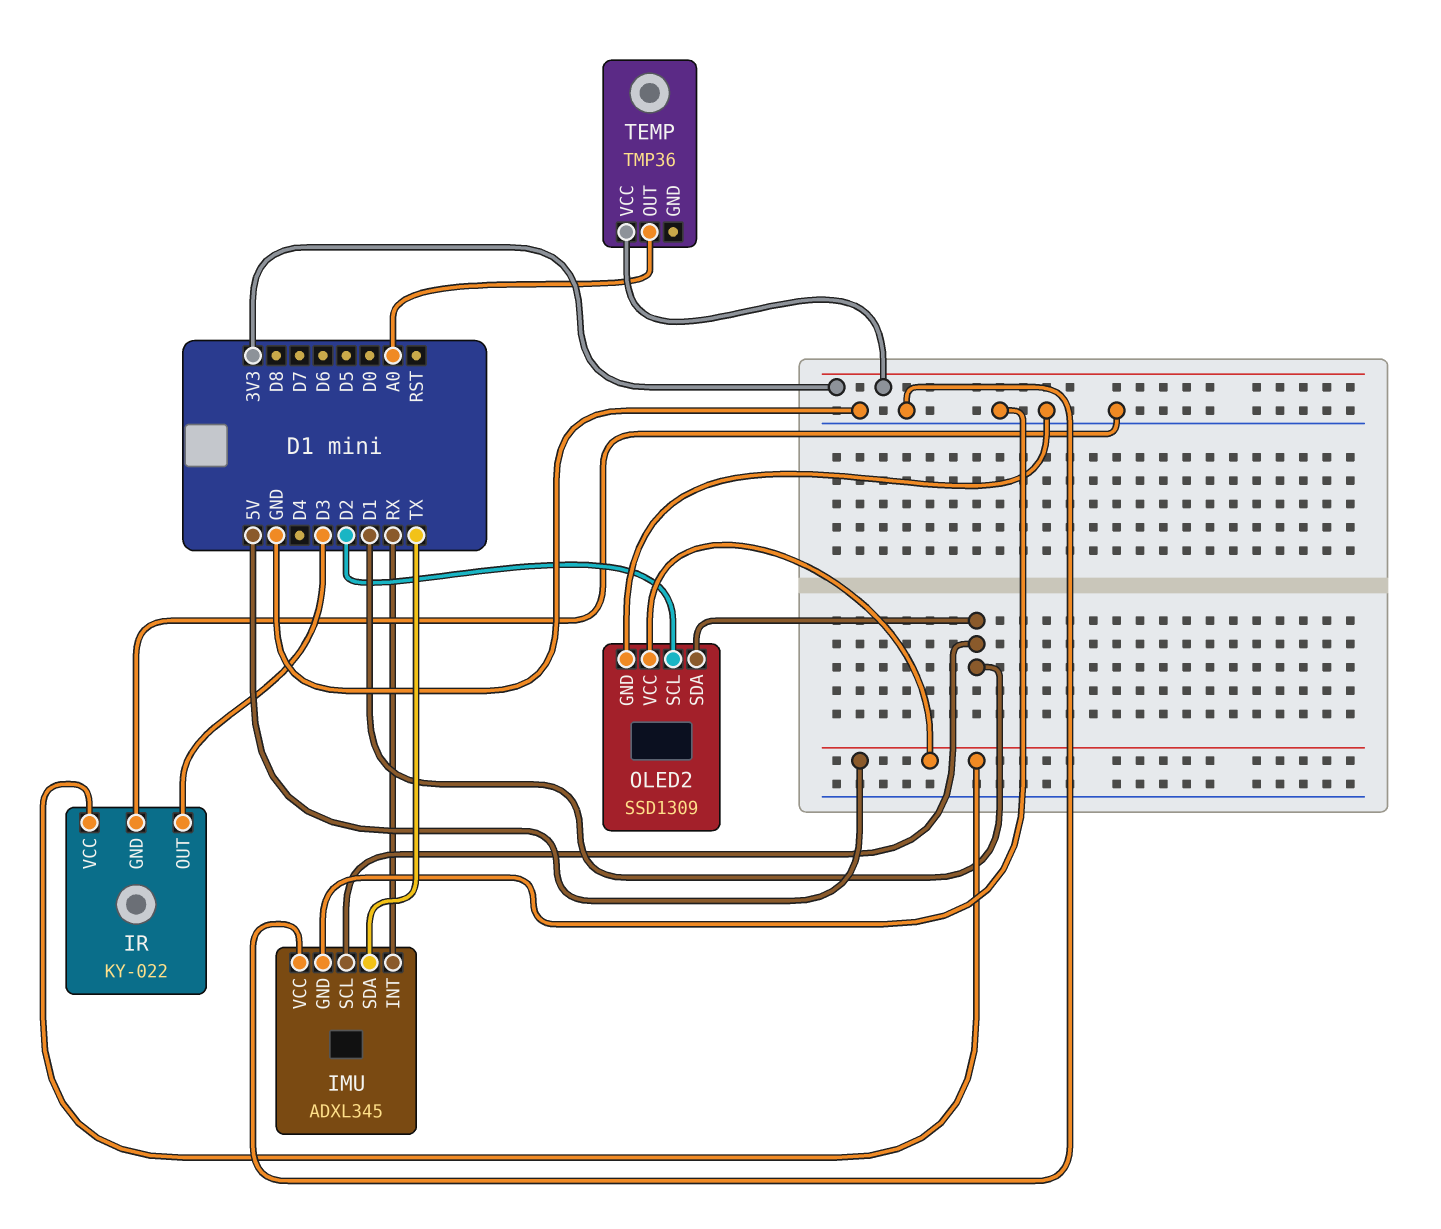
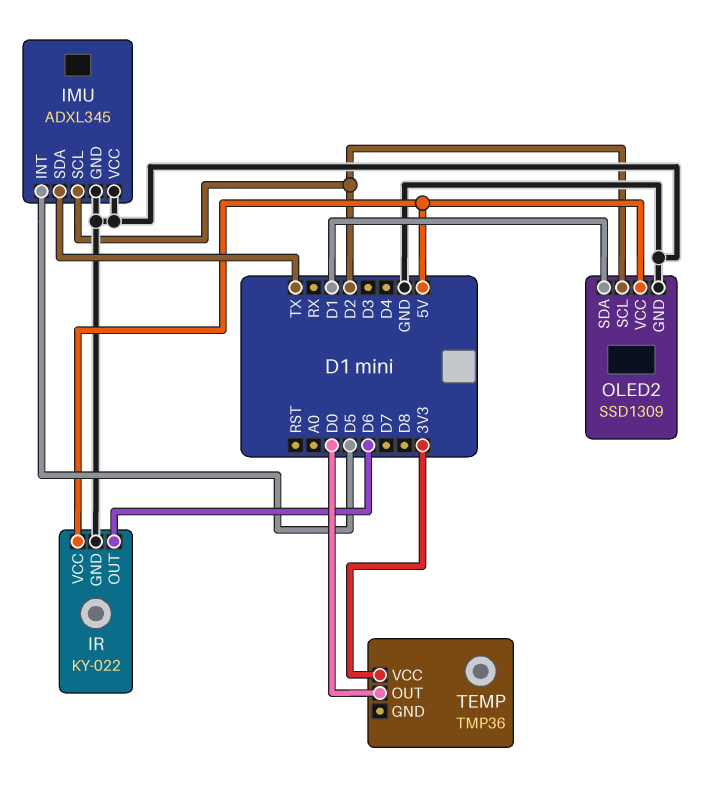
IMU pin INT: RX -> D5
IMU pin SCL: D1 -> D2
IR pin OUT: D3 -> D6
TEMP pin OUT: A0 -> D0

